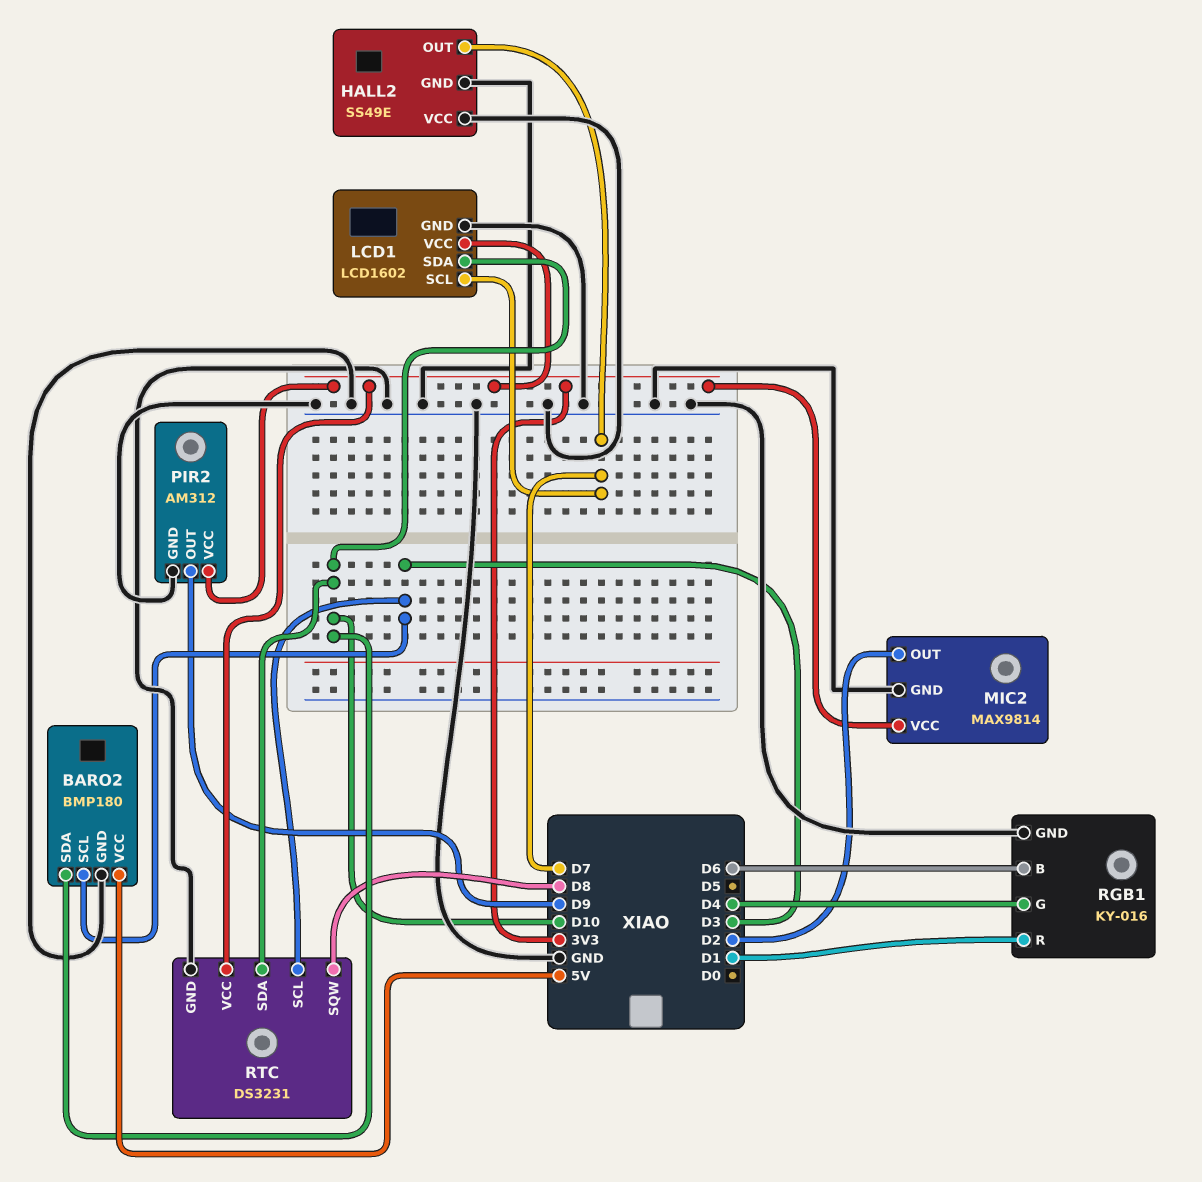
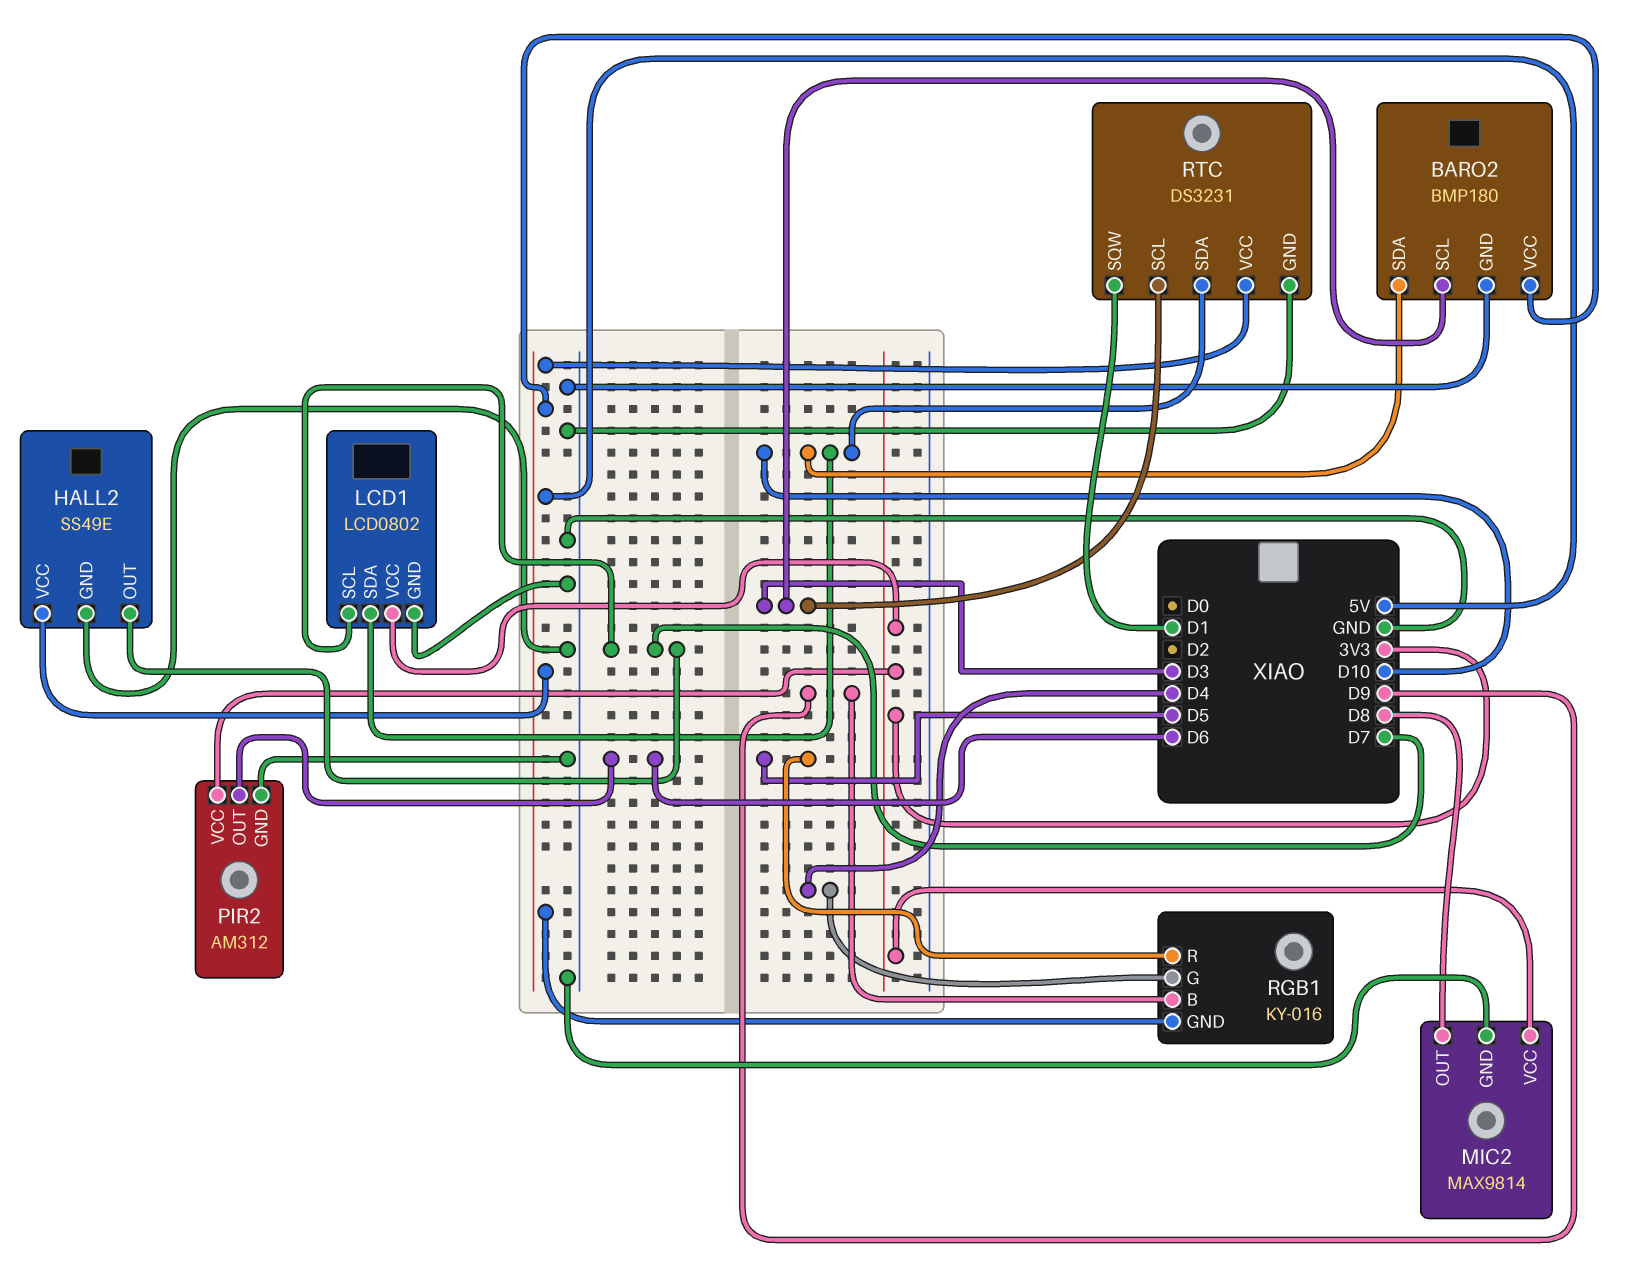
HALL2 pin VCC: GND -> 5V
LCD1: LCD1602 -> LCD0802
MIC2 pin OUT: D2 -> D8
PIR2 pin OUT: D9 -> D6
RGB1 pin B: D6 -> D9
RGB1 pin GND: GND -> 5V
RGB1 pin R: D1 -> D5
RTC pin SQW: D8 -> D1
RTC pin VCC: 3V3 -> 5V

